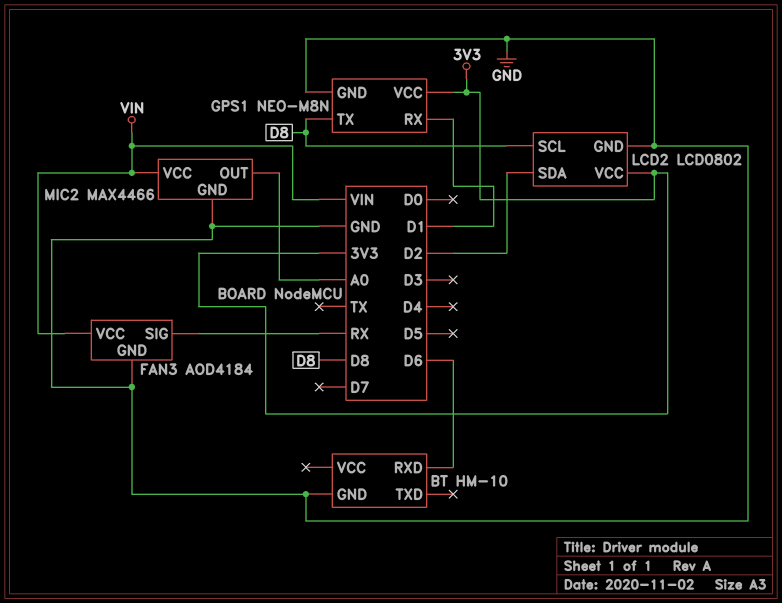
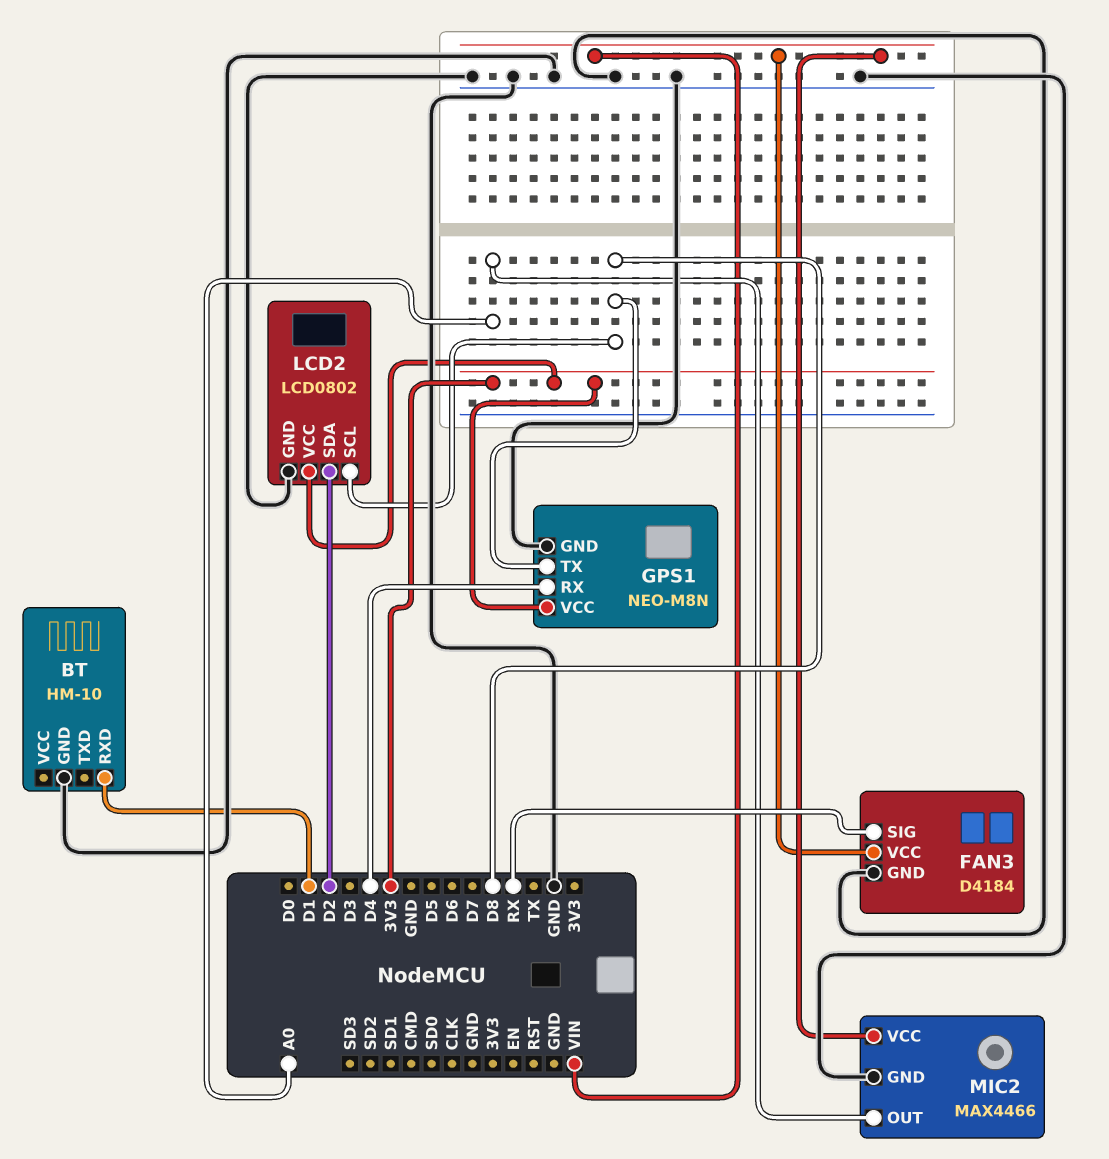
BT pin RXD: D6 -> D1
FAN3: AOD4184 -> D4184
GPS1 pin RX: D1 -> D4

